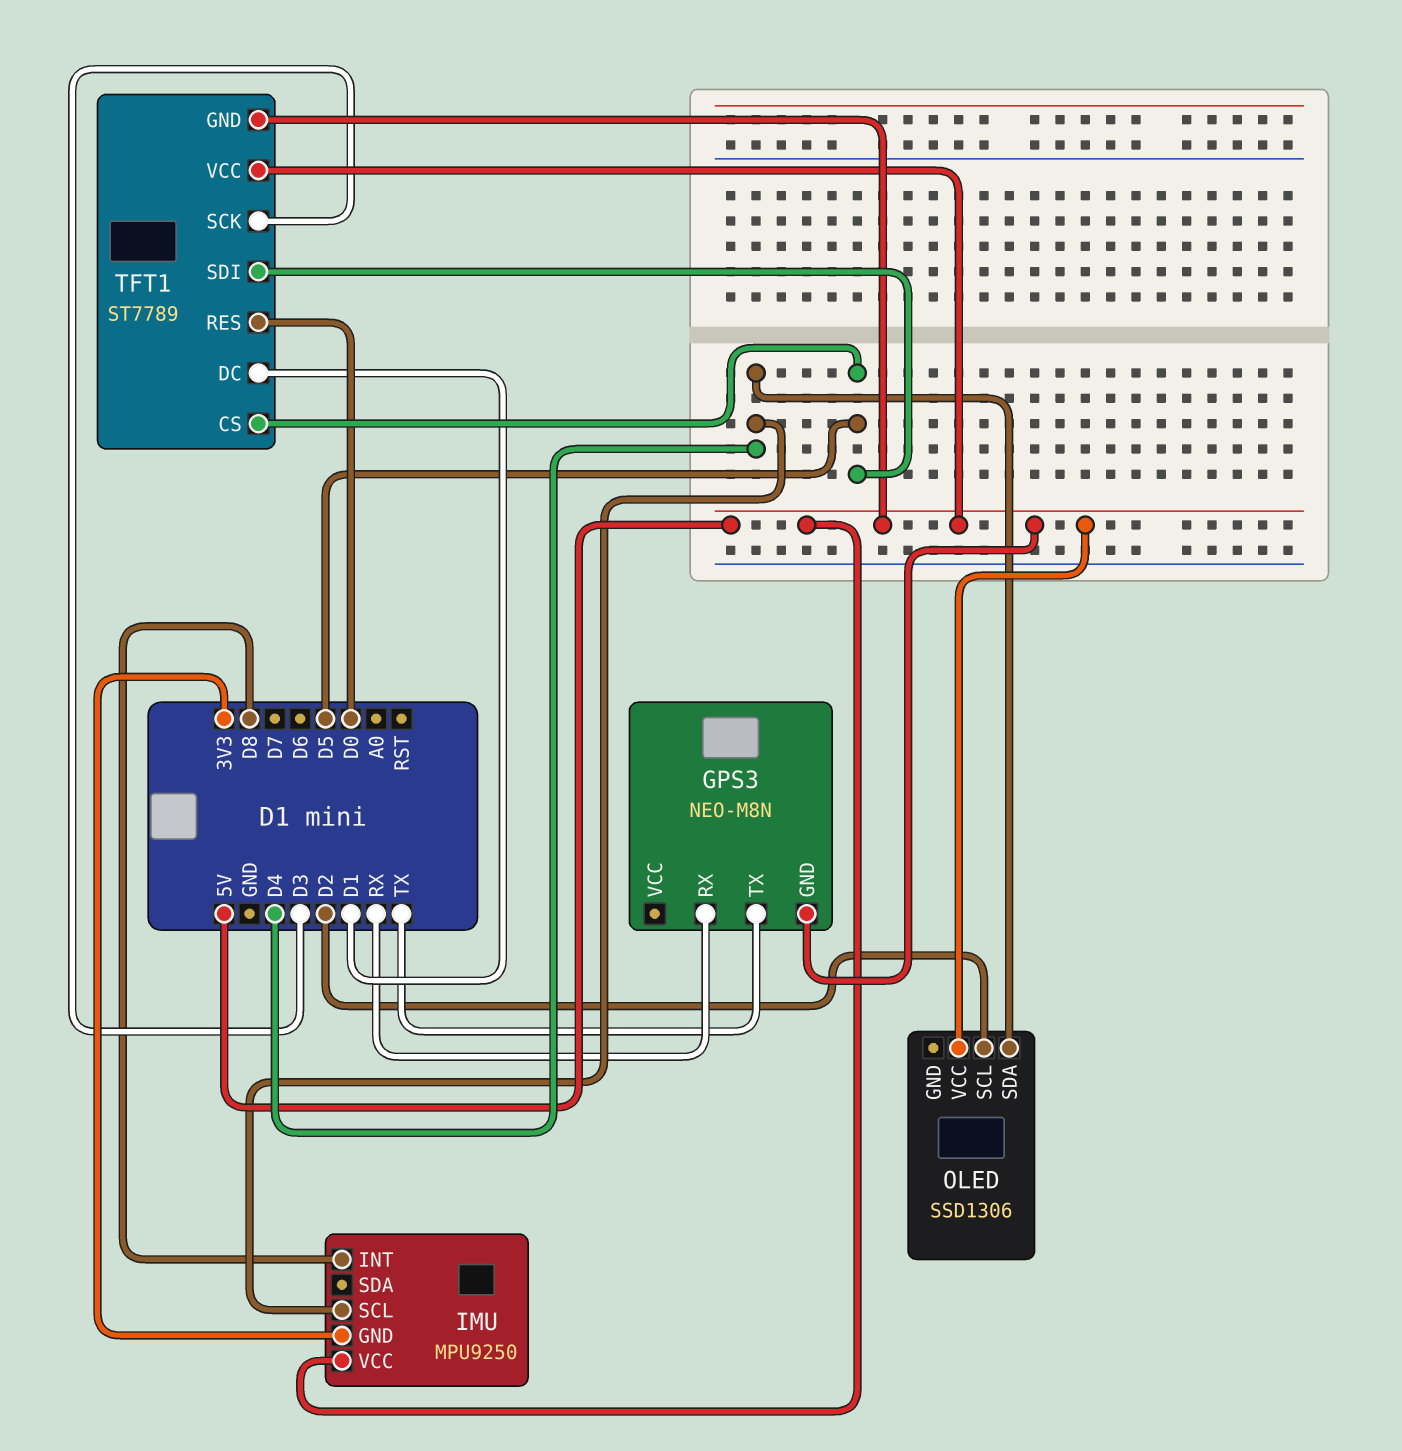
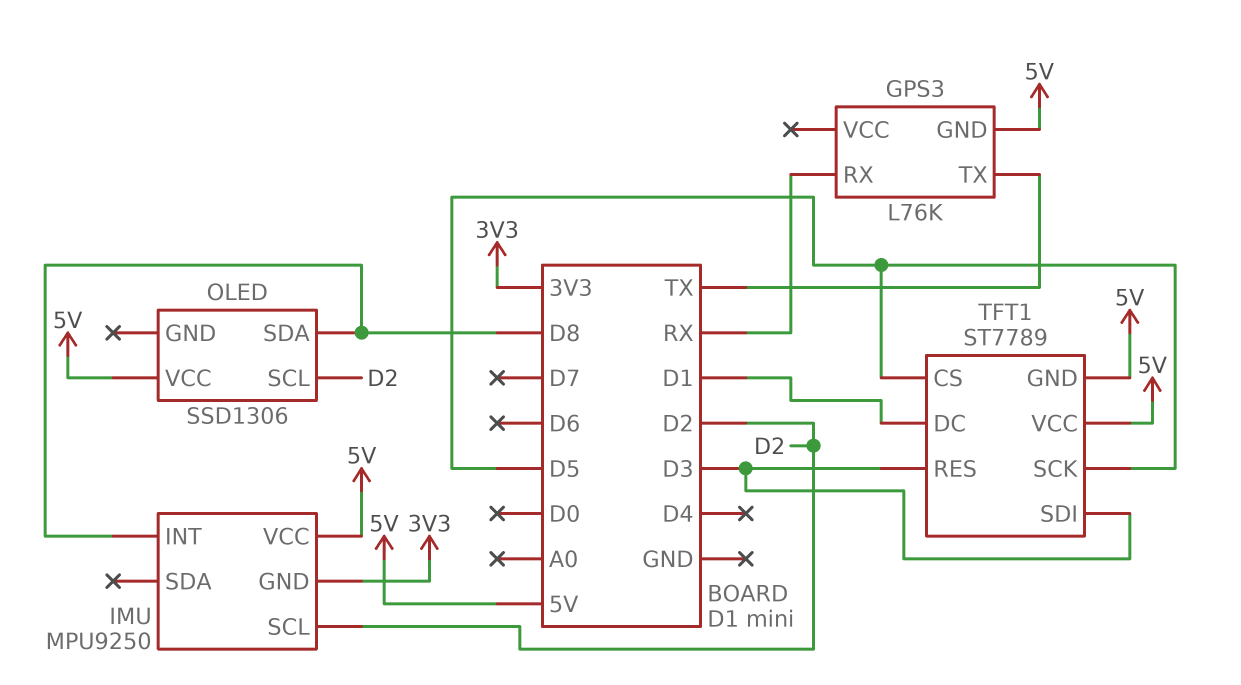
GPS3: NEO-M8N -> L76K
IMU pin SCL: D4 -> D2
OLED pin SDA: D4 -> D8
TFT1 pin RES: D0 -> D3
TFT1 pin SCK: D3 -> D5
TFT1 pin SDI: D5 -> D3

